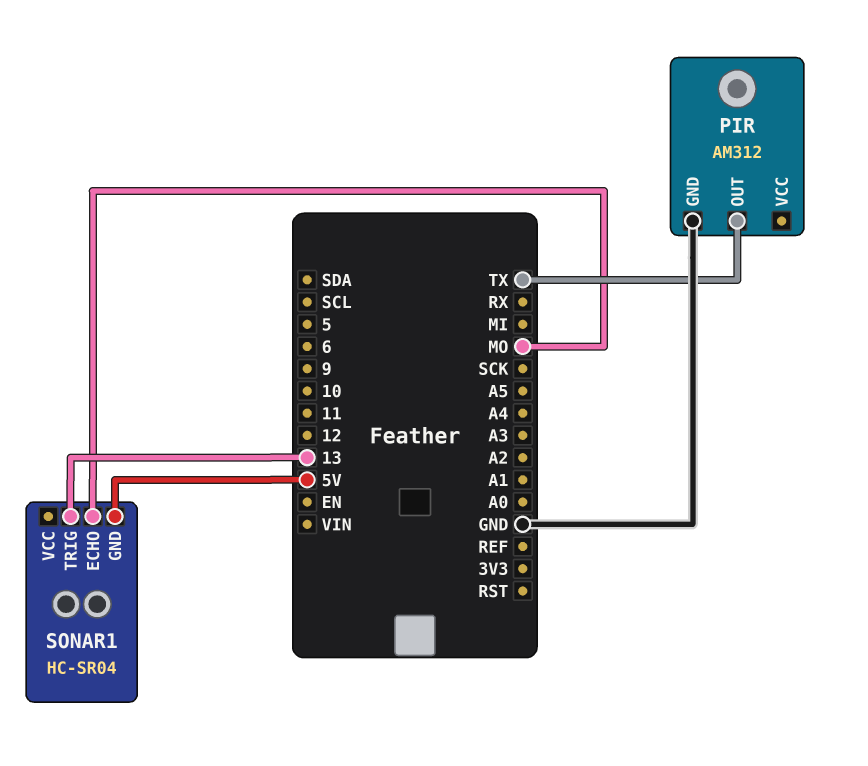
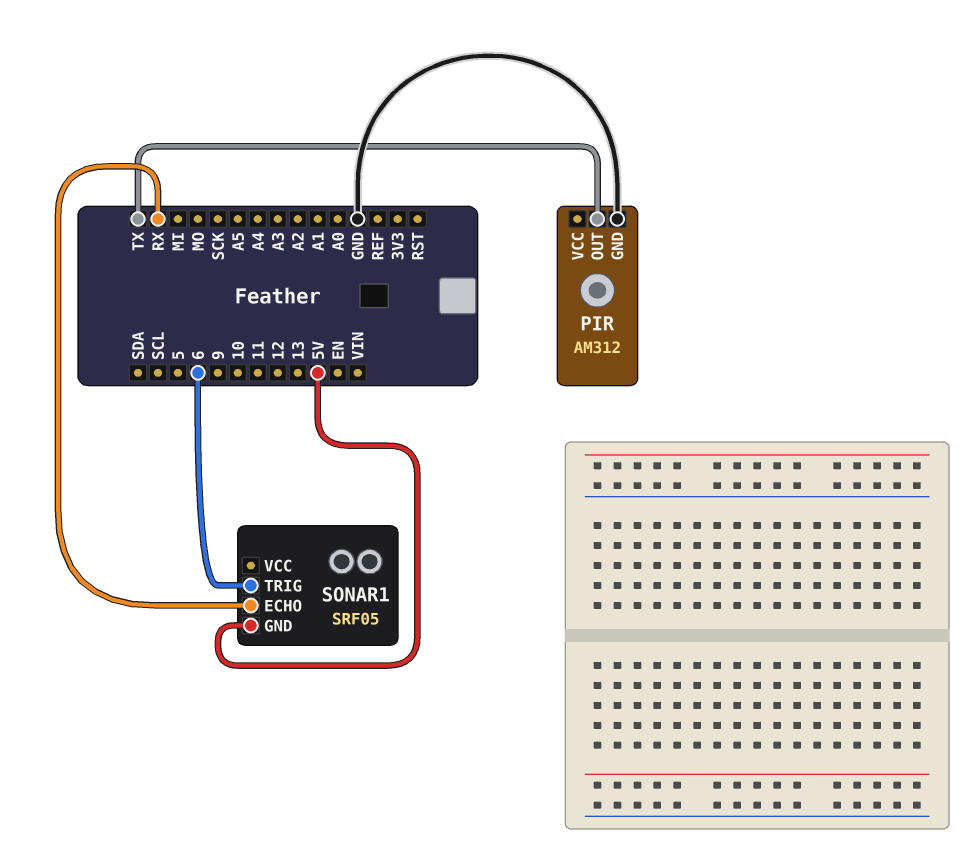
SONAR1: HC-SR04 -> SRF05
SONAR1 pin ECHO: MO -> RX
SONAR1 pin TRIG: 13 -> 6

